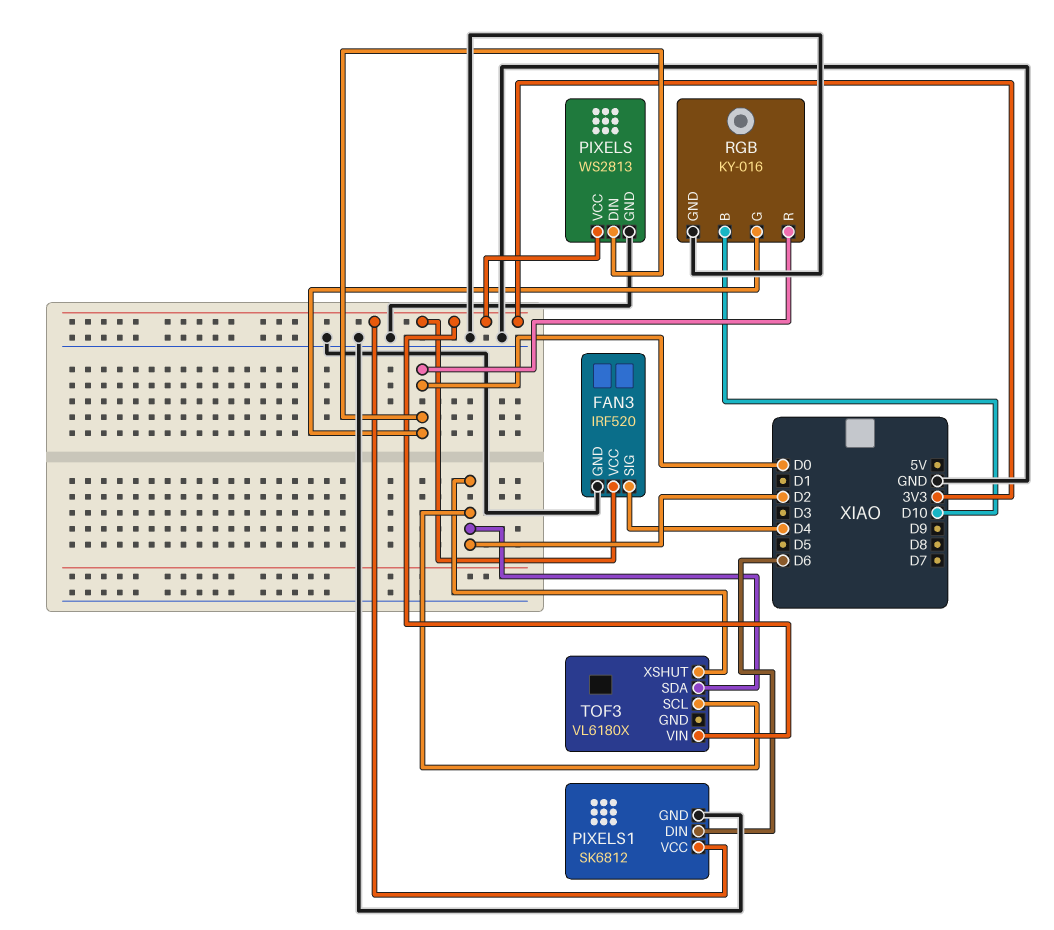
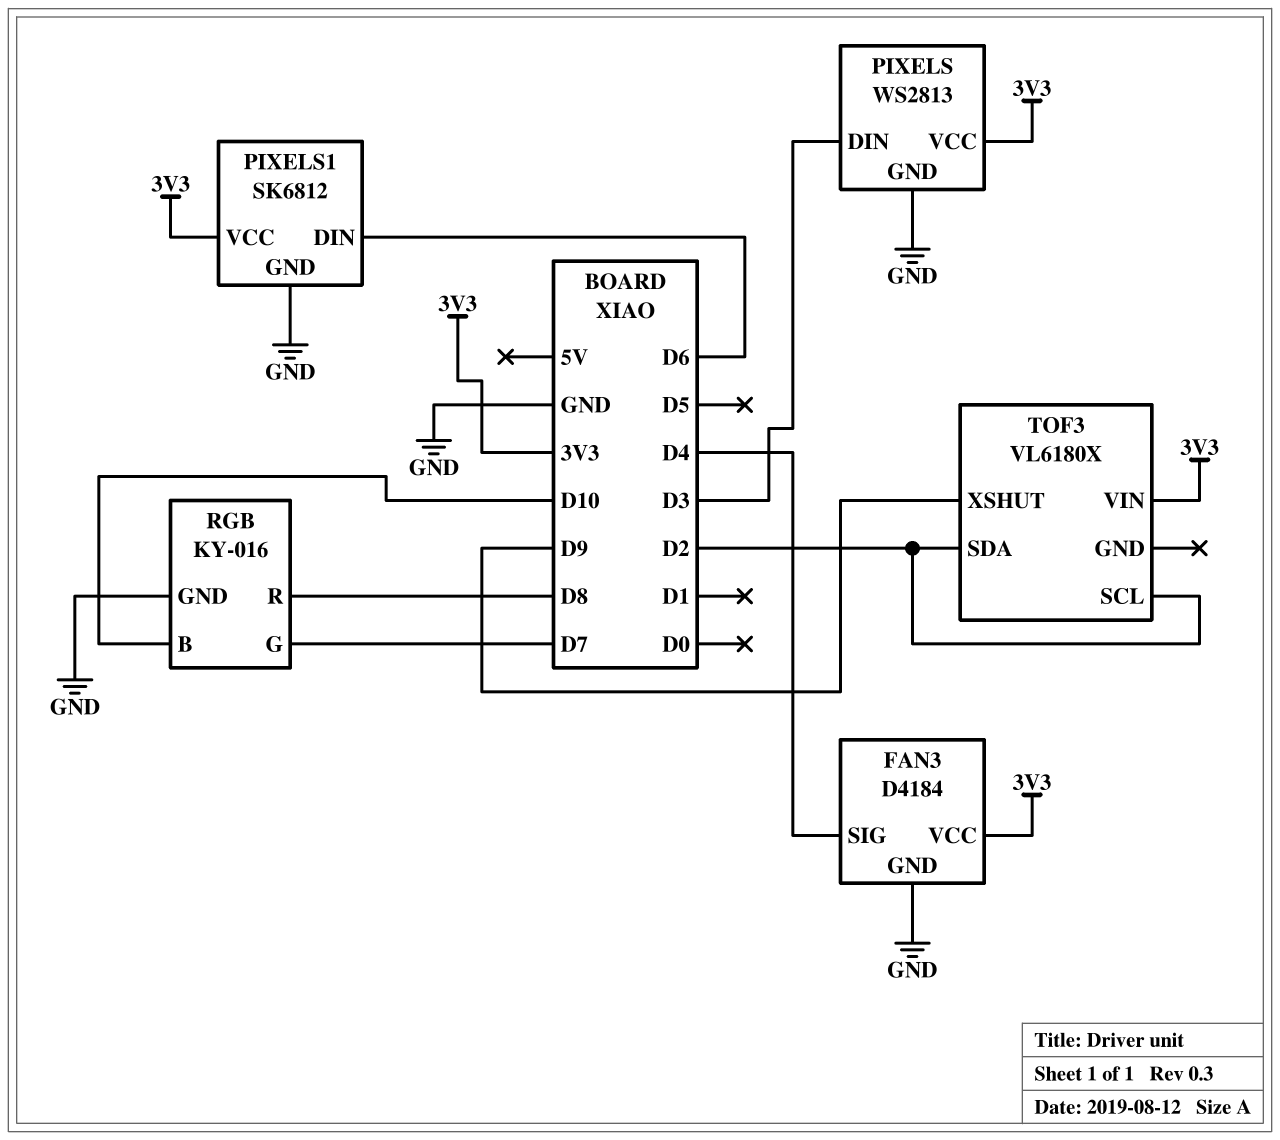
FAN3: IRF520 -> D4184
PIXELS pin DIN: D0 -> D3
RGB pin G: D0 -> D7
RGB pin R: D0 -> D8
TOF3 pin XSHUT: D2 -> D9

